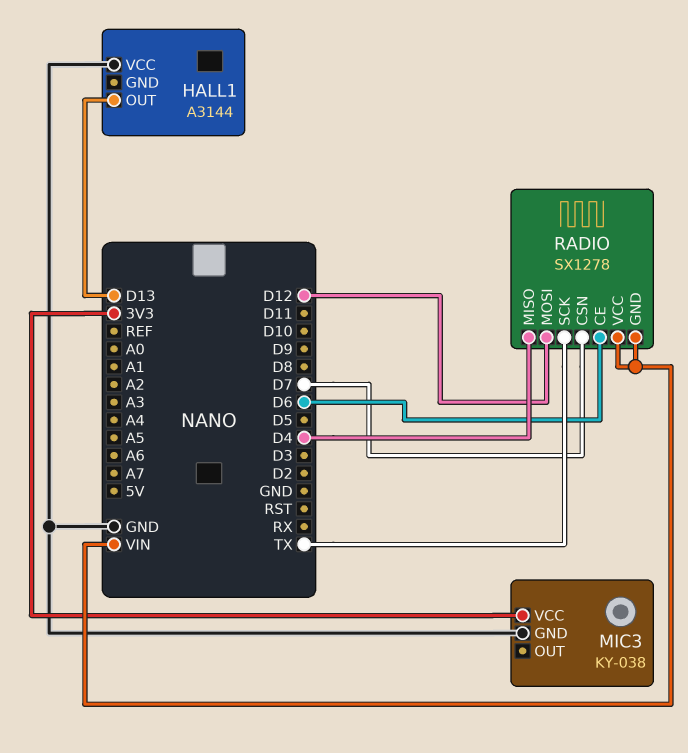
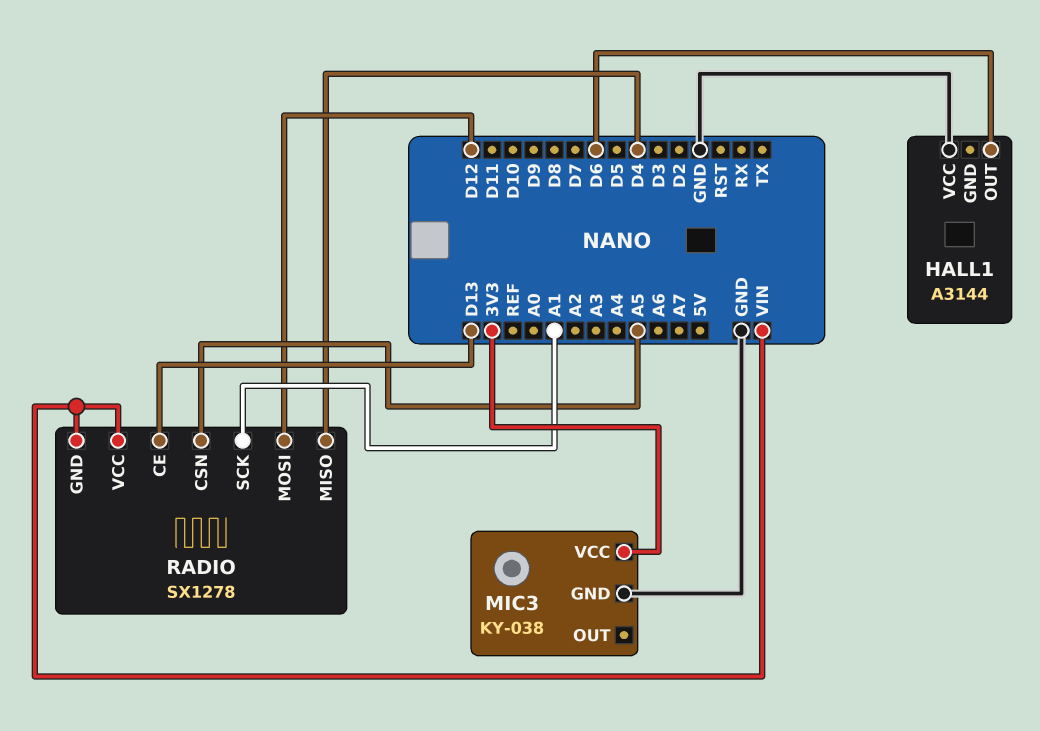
HALL1 pin OUT: D13 -> D6
RADIO pin CE: D6 -> D13
RADIO pin CSN: D7 -> A5
RADIO pin SCK: TX -> A1

